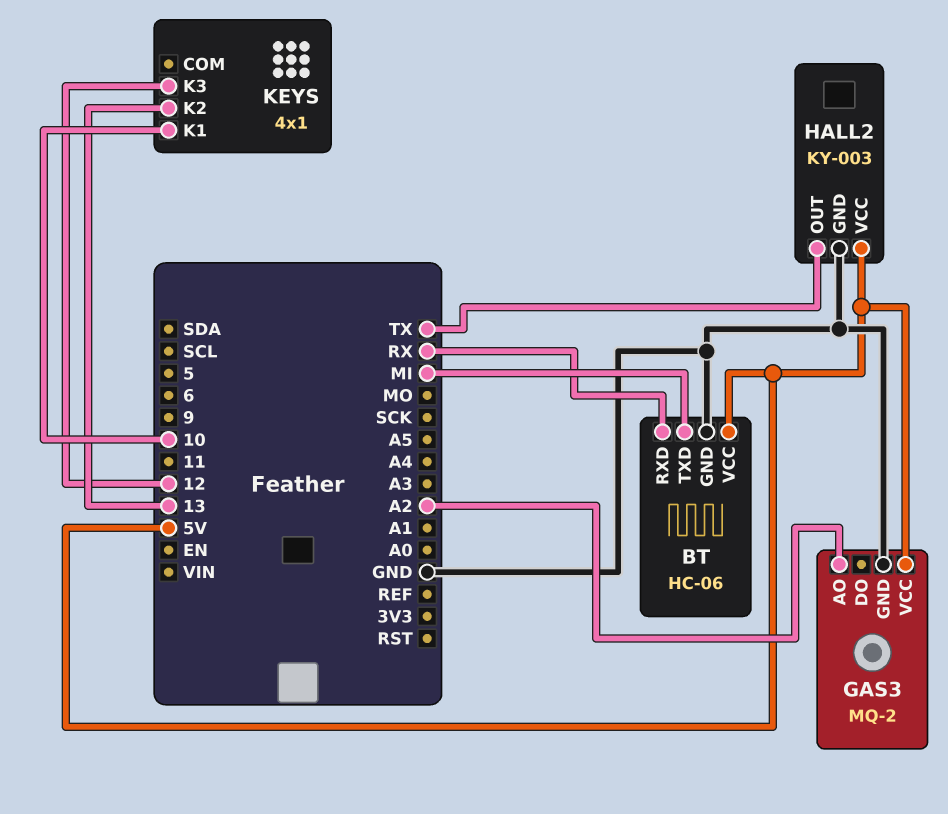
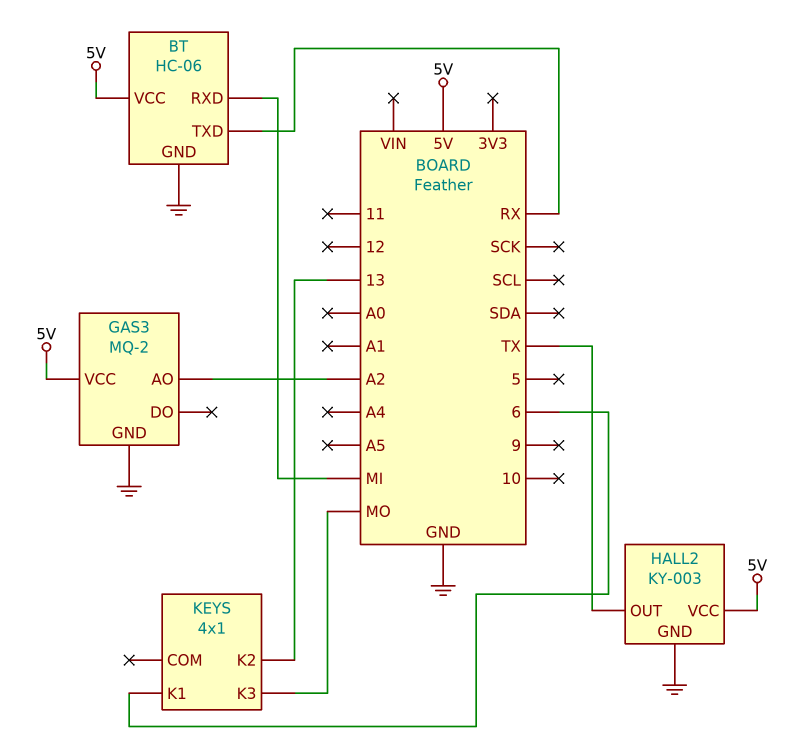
BT pin RXD: RX -> MI
BT pin TXD: MI -> RX
KEYS pin K1: 10 -> 6
KEYS pin K3: 12 -> MO

